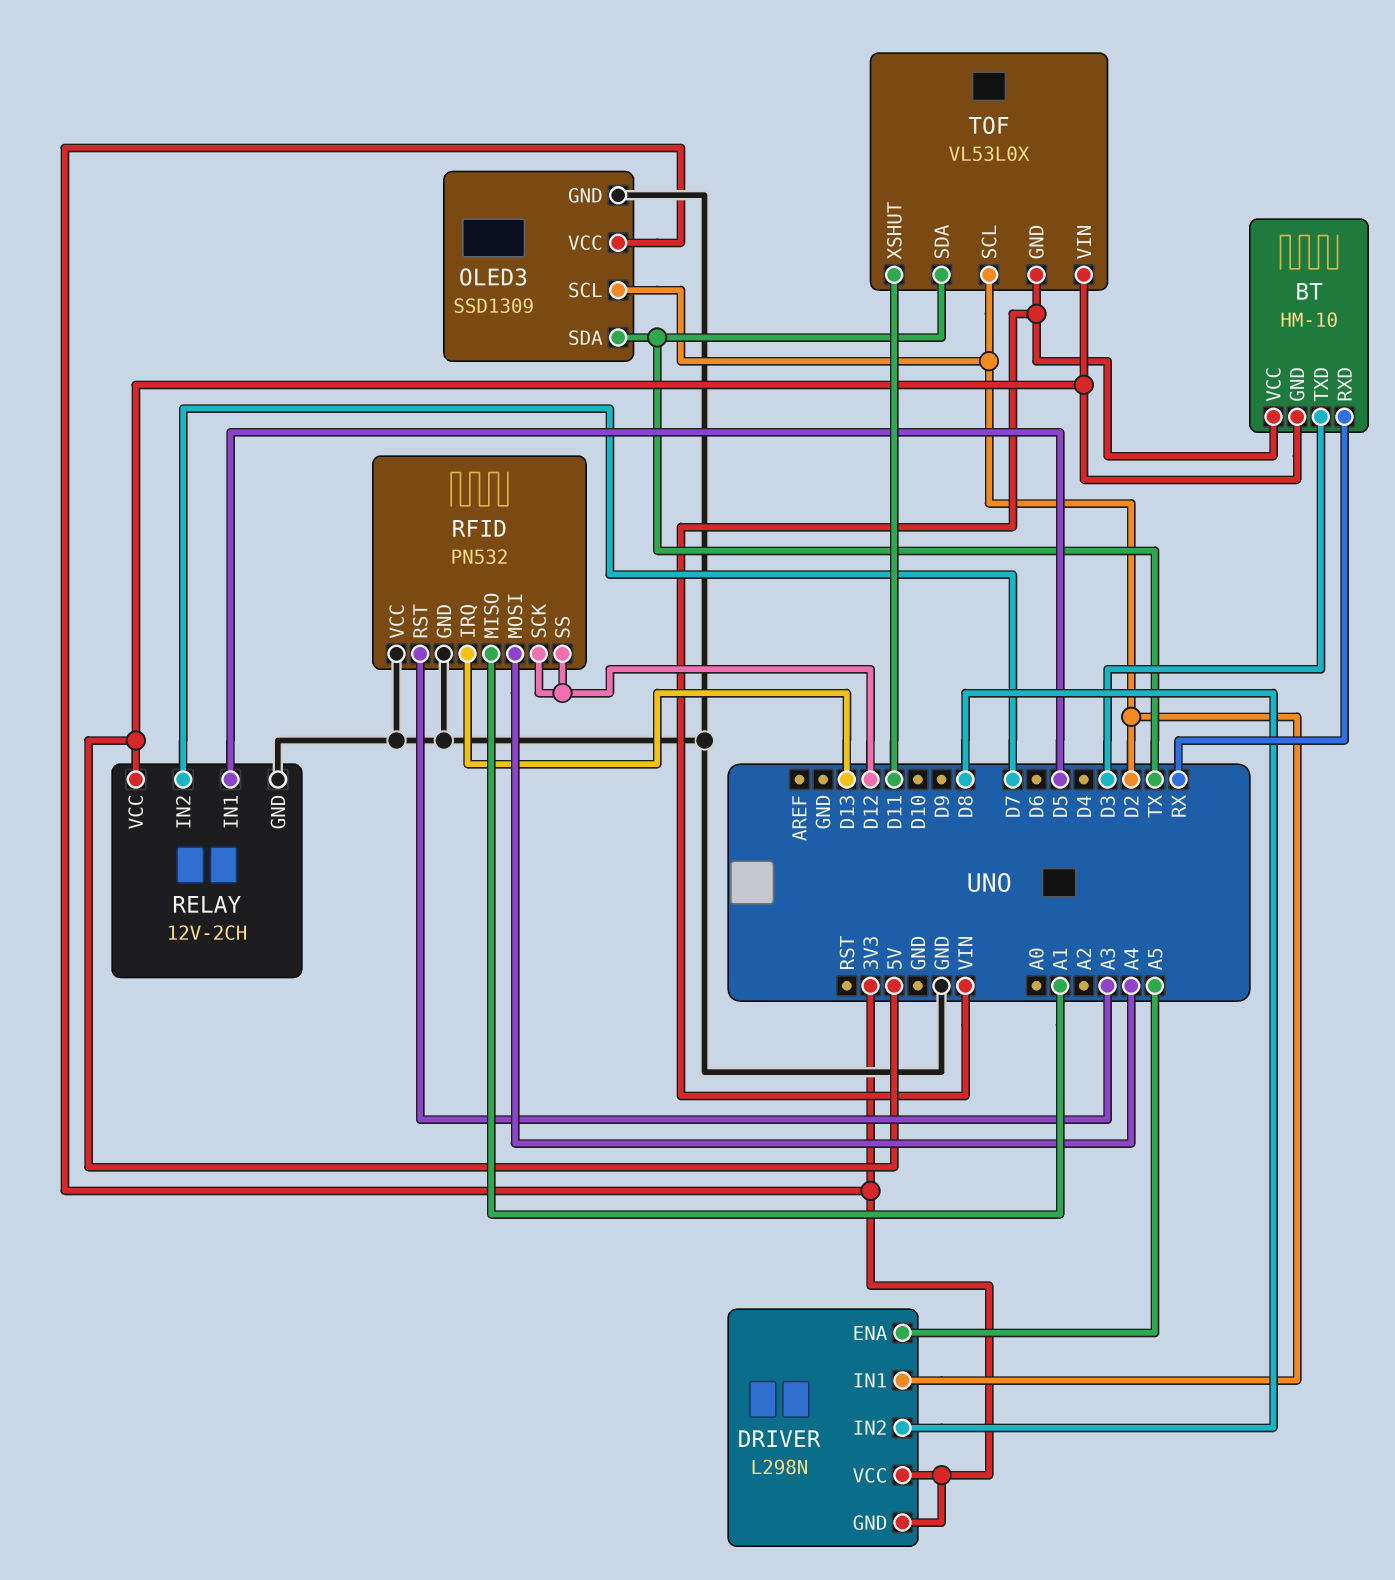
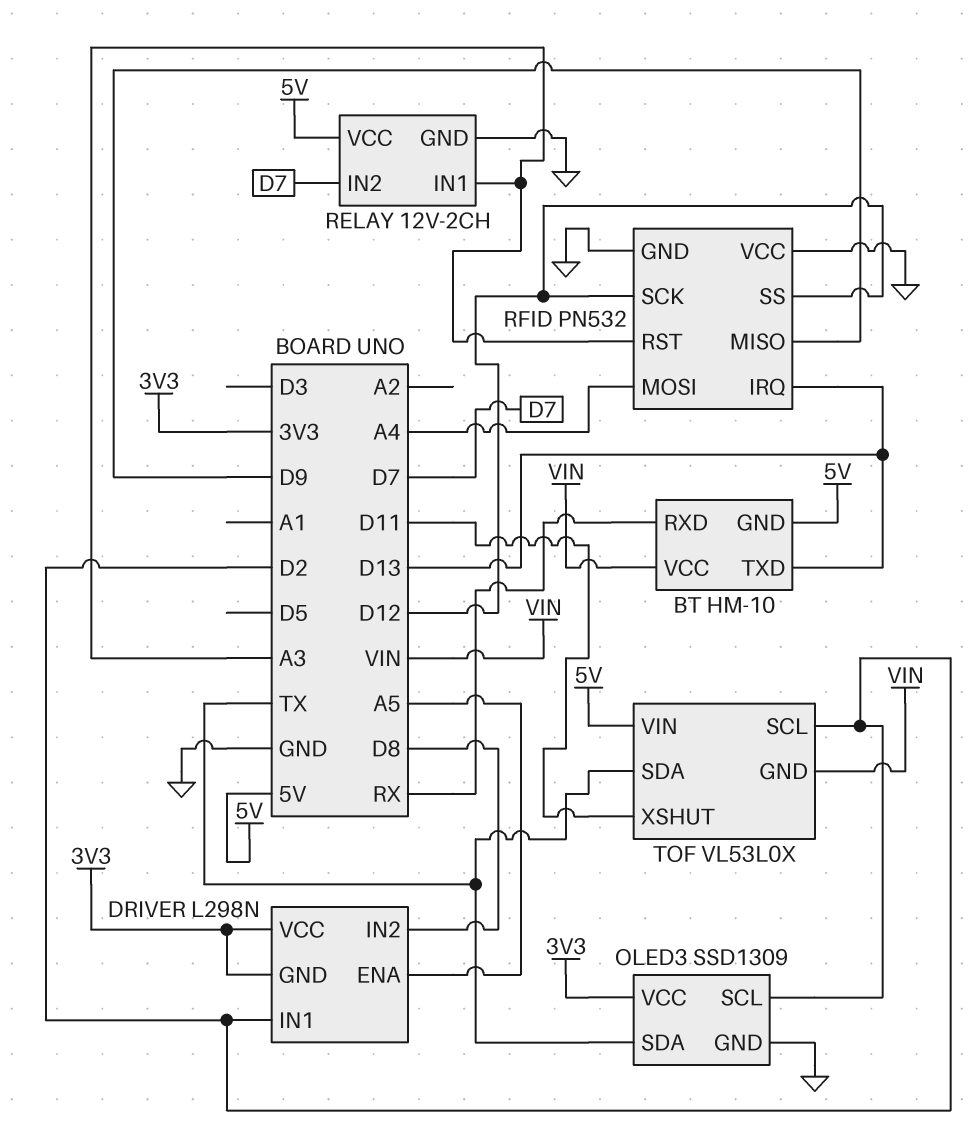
BT pin TXD: D3 -> D13
RELAY pin IN1: D5 -> A3
RFID pin MISO: A1 -> D9

